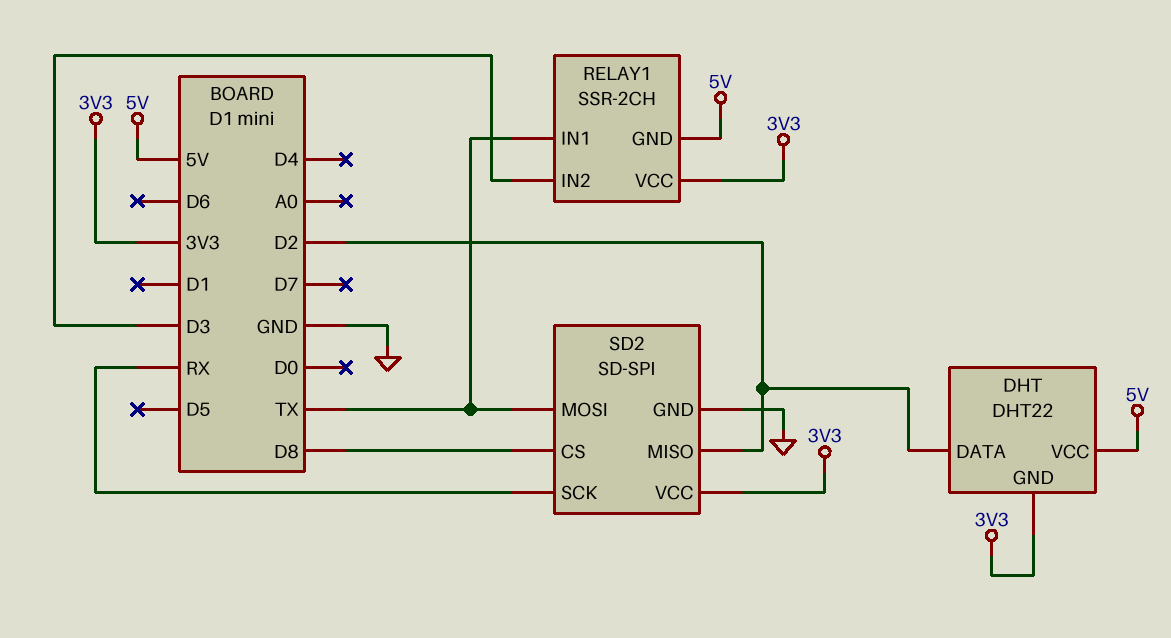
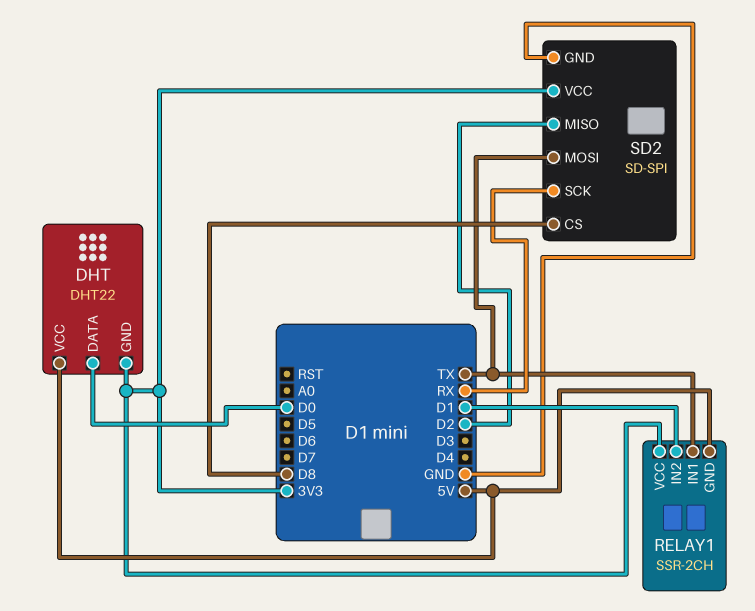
DHT pin DATA: D2 -> D0
RELAY1 pin IN2: D3 -> D1

